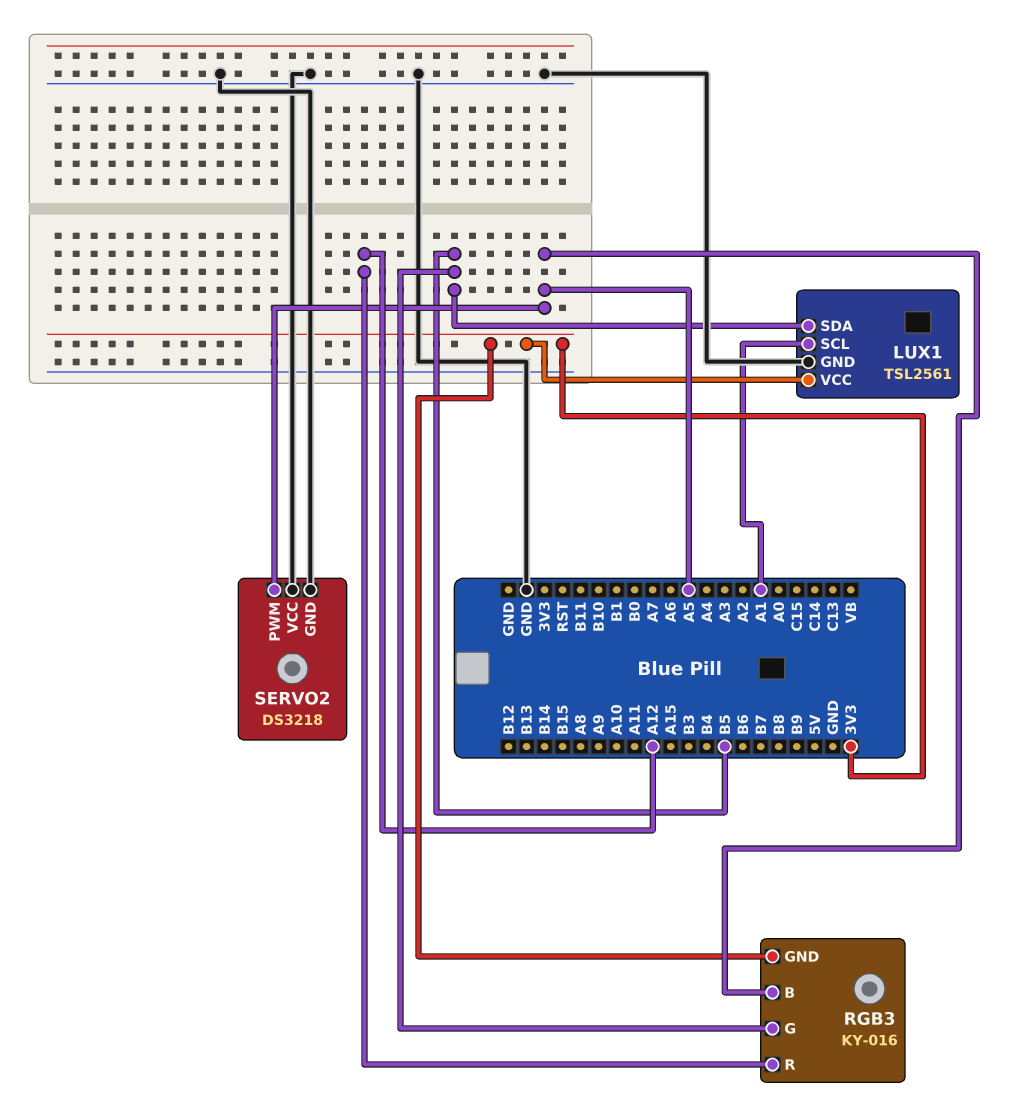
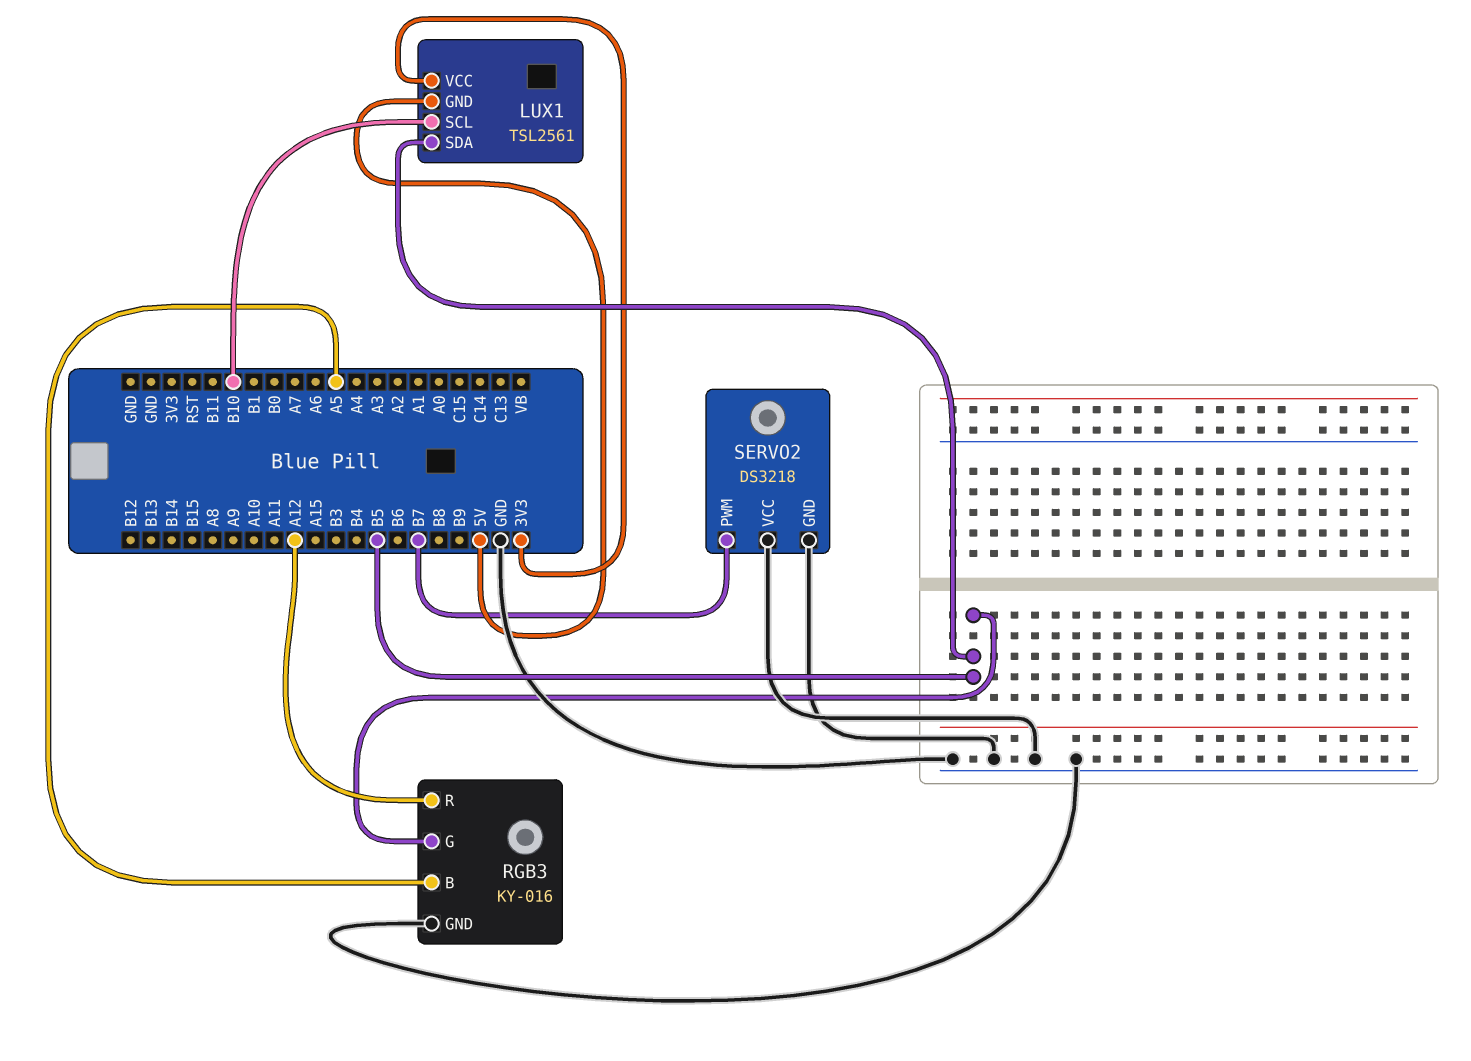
LUX1 pin GND: GND -> 5V
LUX1 pin SCL: A1 -> B10
RGB3 pin GND: 3V3 -> GND
SERVO2 pin PWM: A5 -> B7

